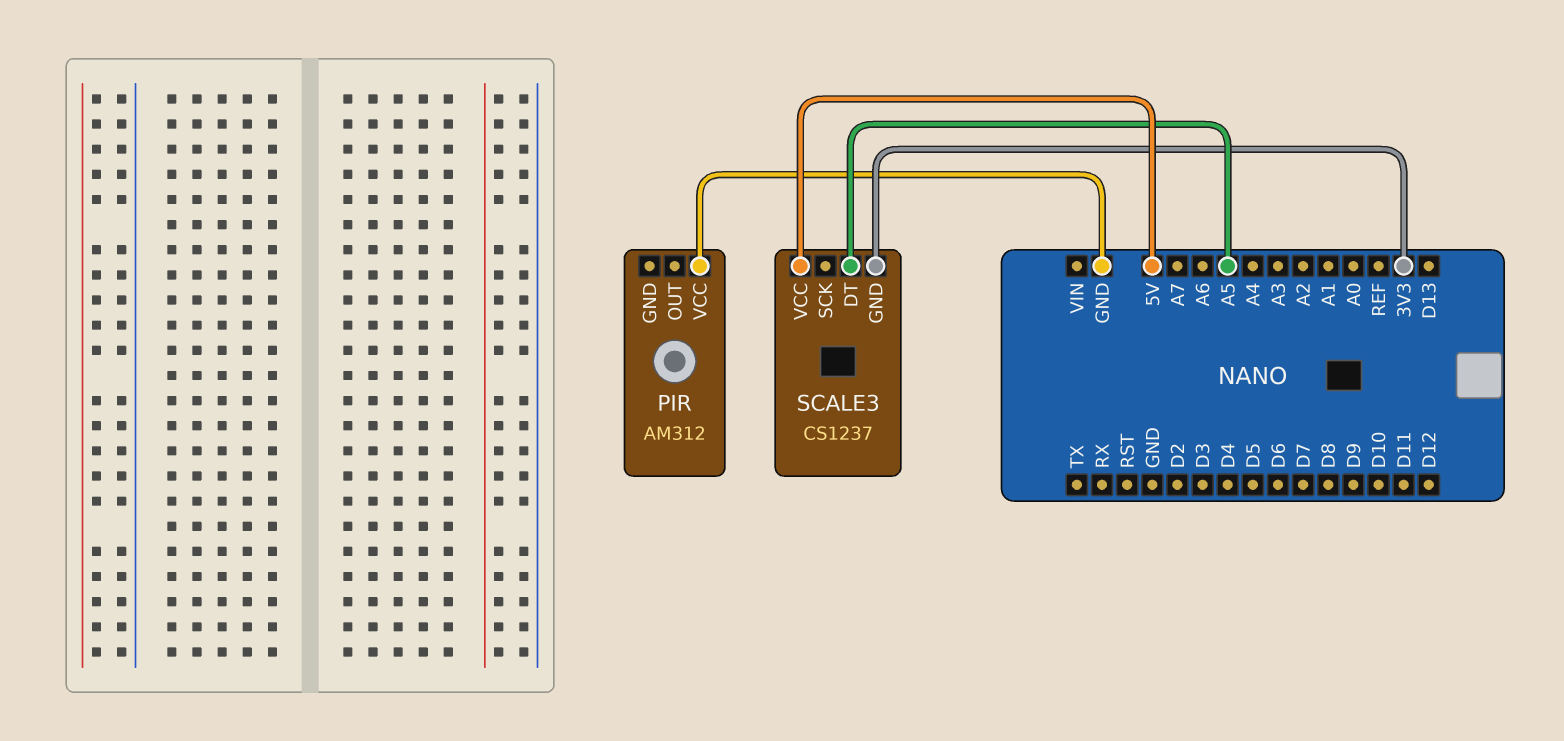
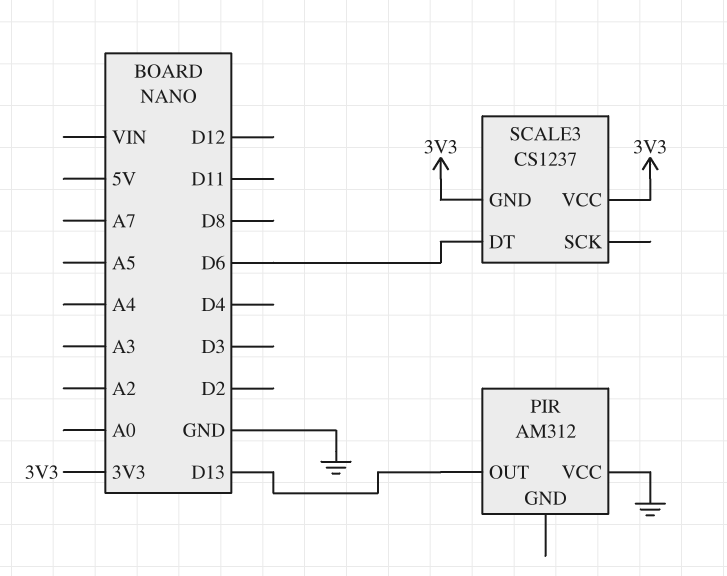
PIR pin OUT: none -> D13
SCALE3 pin DT: A5 -> D6
SCALE3 pin VCC: 5V -> 3V3

